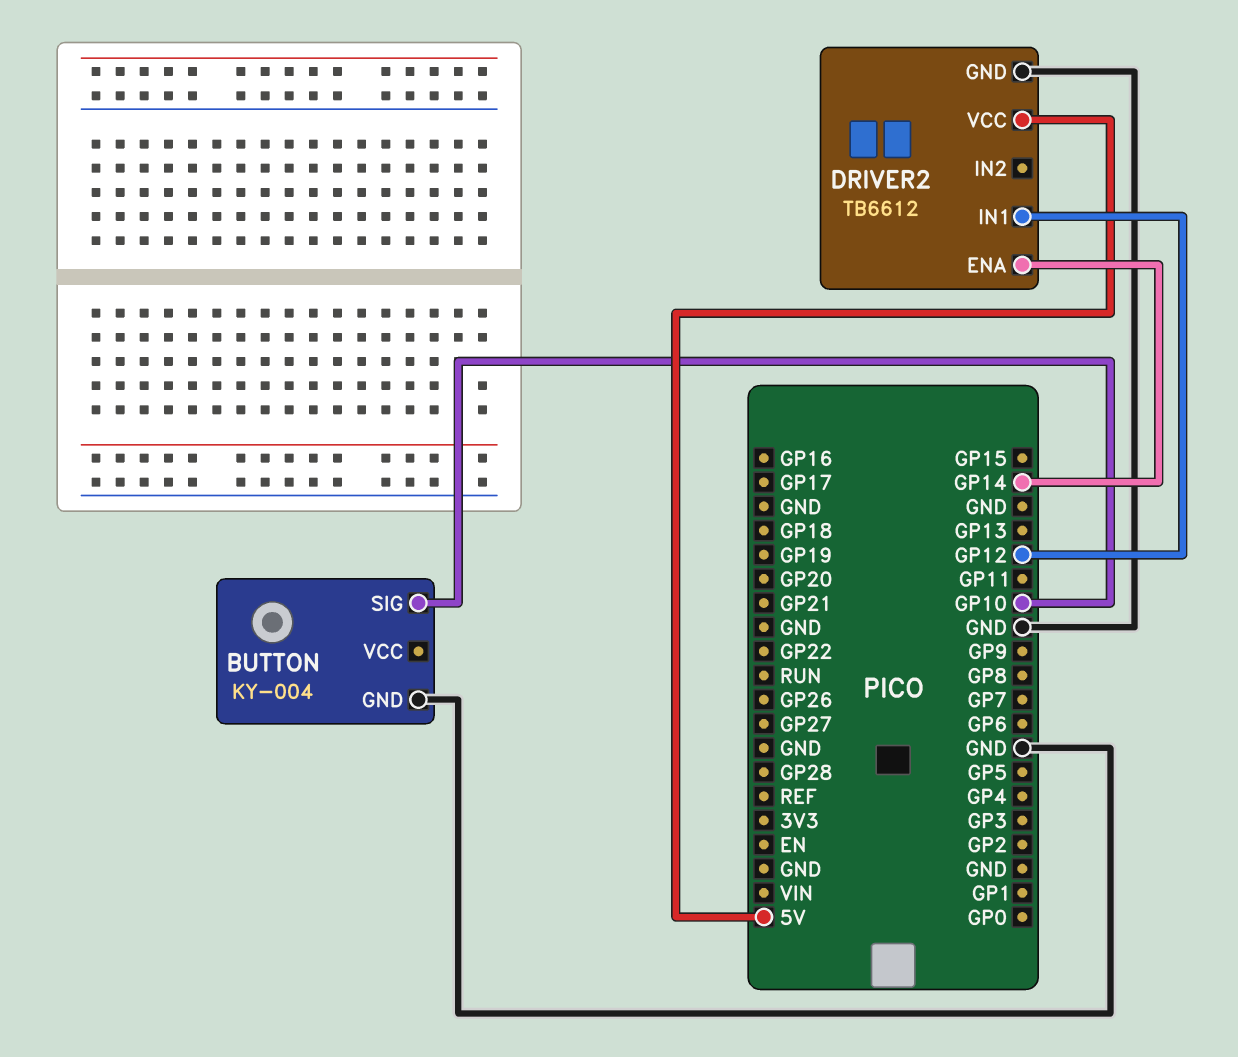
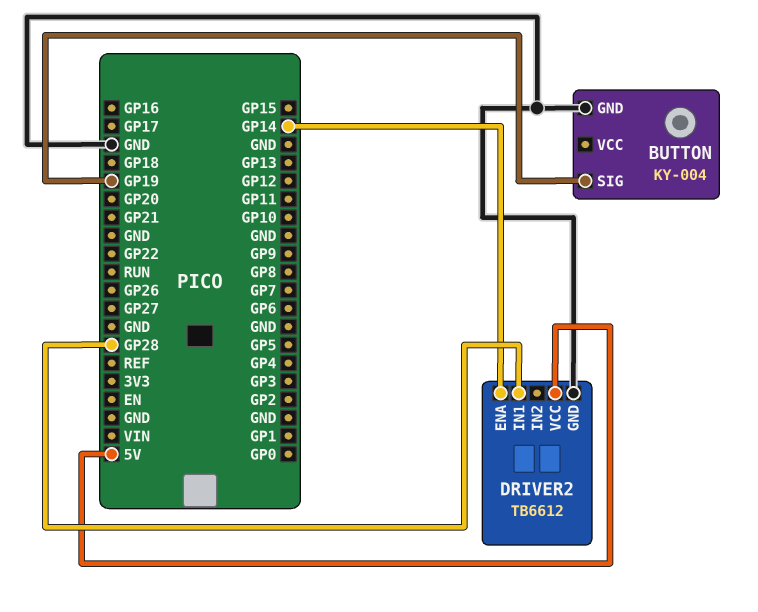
BUTTON pin SIG: GP10 -> GP19
DRIVER2 pin IN1: GP12 -> GP28

